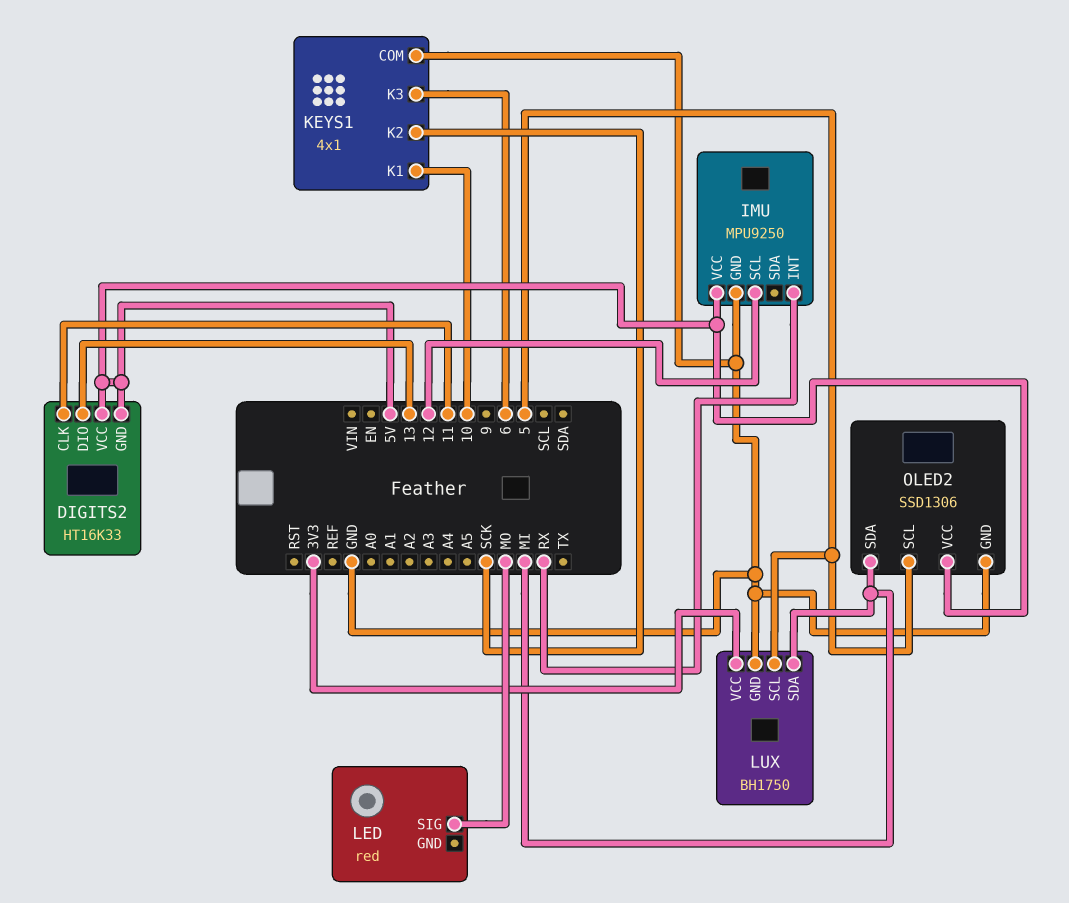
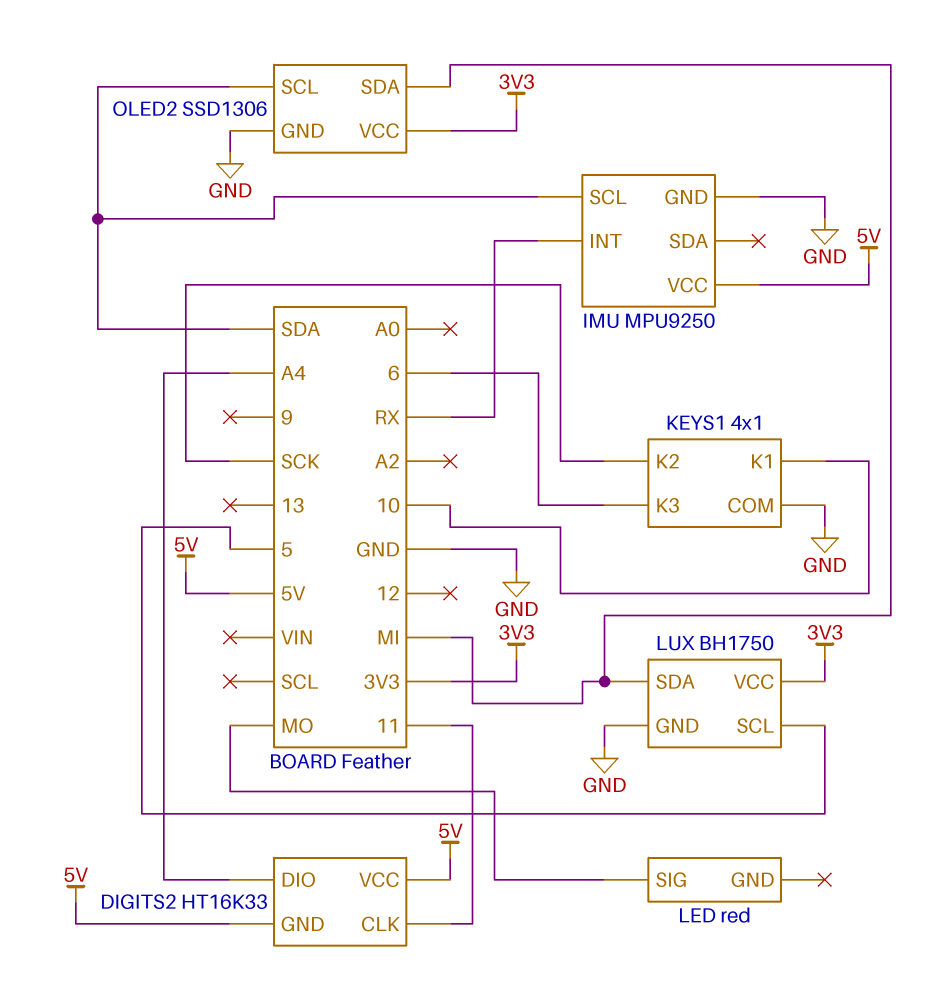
DIGITS2 pin DIO: 13 -> A4
IMU pin SCL: 12 -> SDA
OLED2 pin SCL: 5 -> SDA
OLED2 pin VCC: 5V -> 3V3

